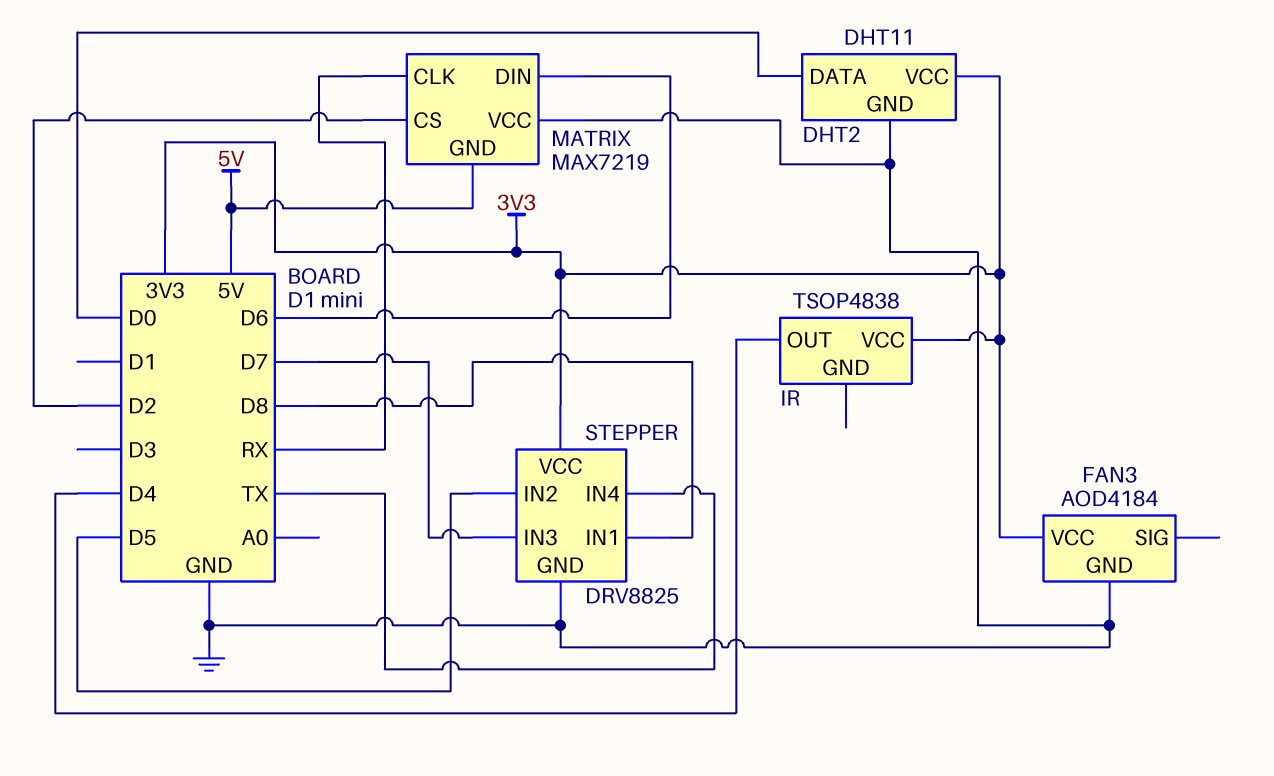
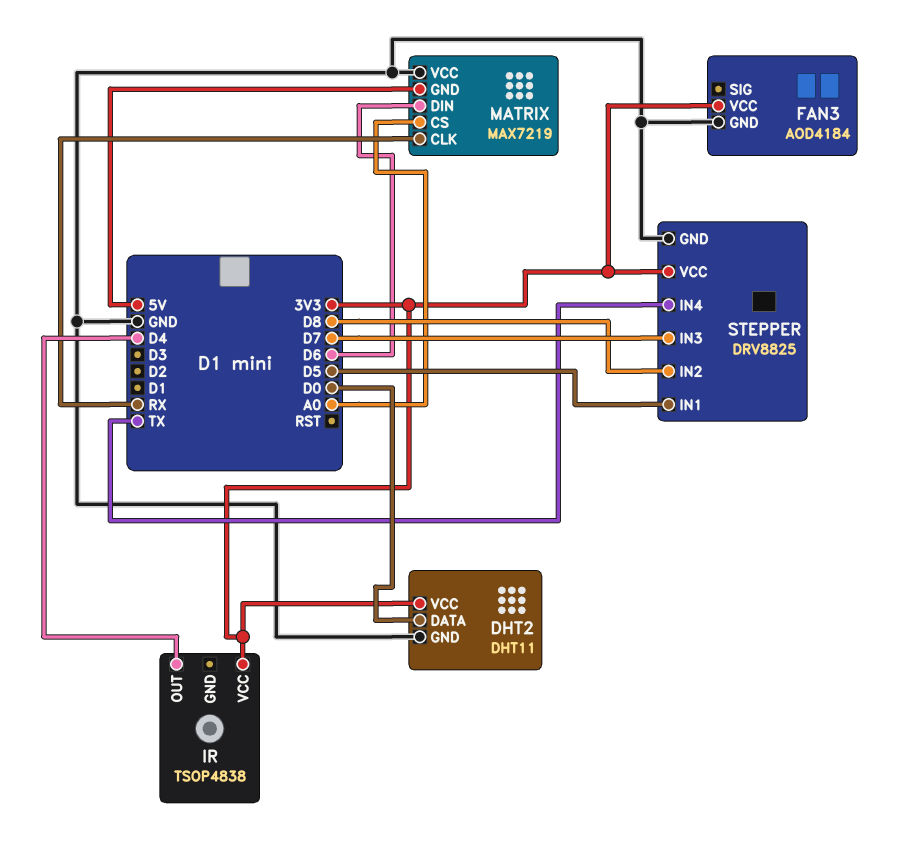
MATRIX pin CS: D2 -> A0
STEPPER pin IN1: D8 -> D5
STEPPER pin IN2: D5 -> D8

